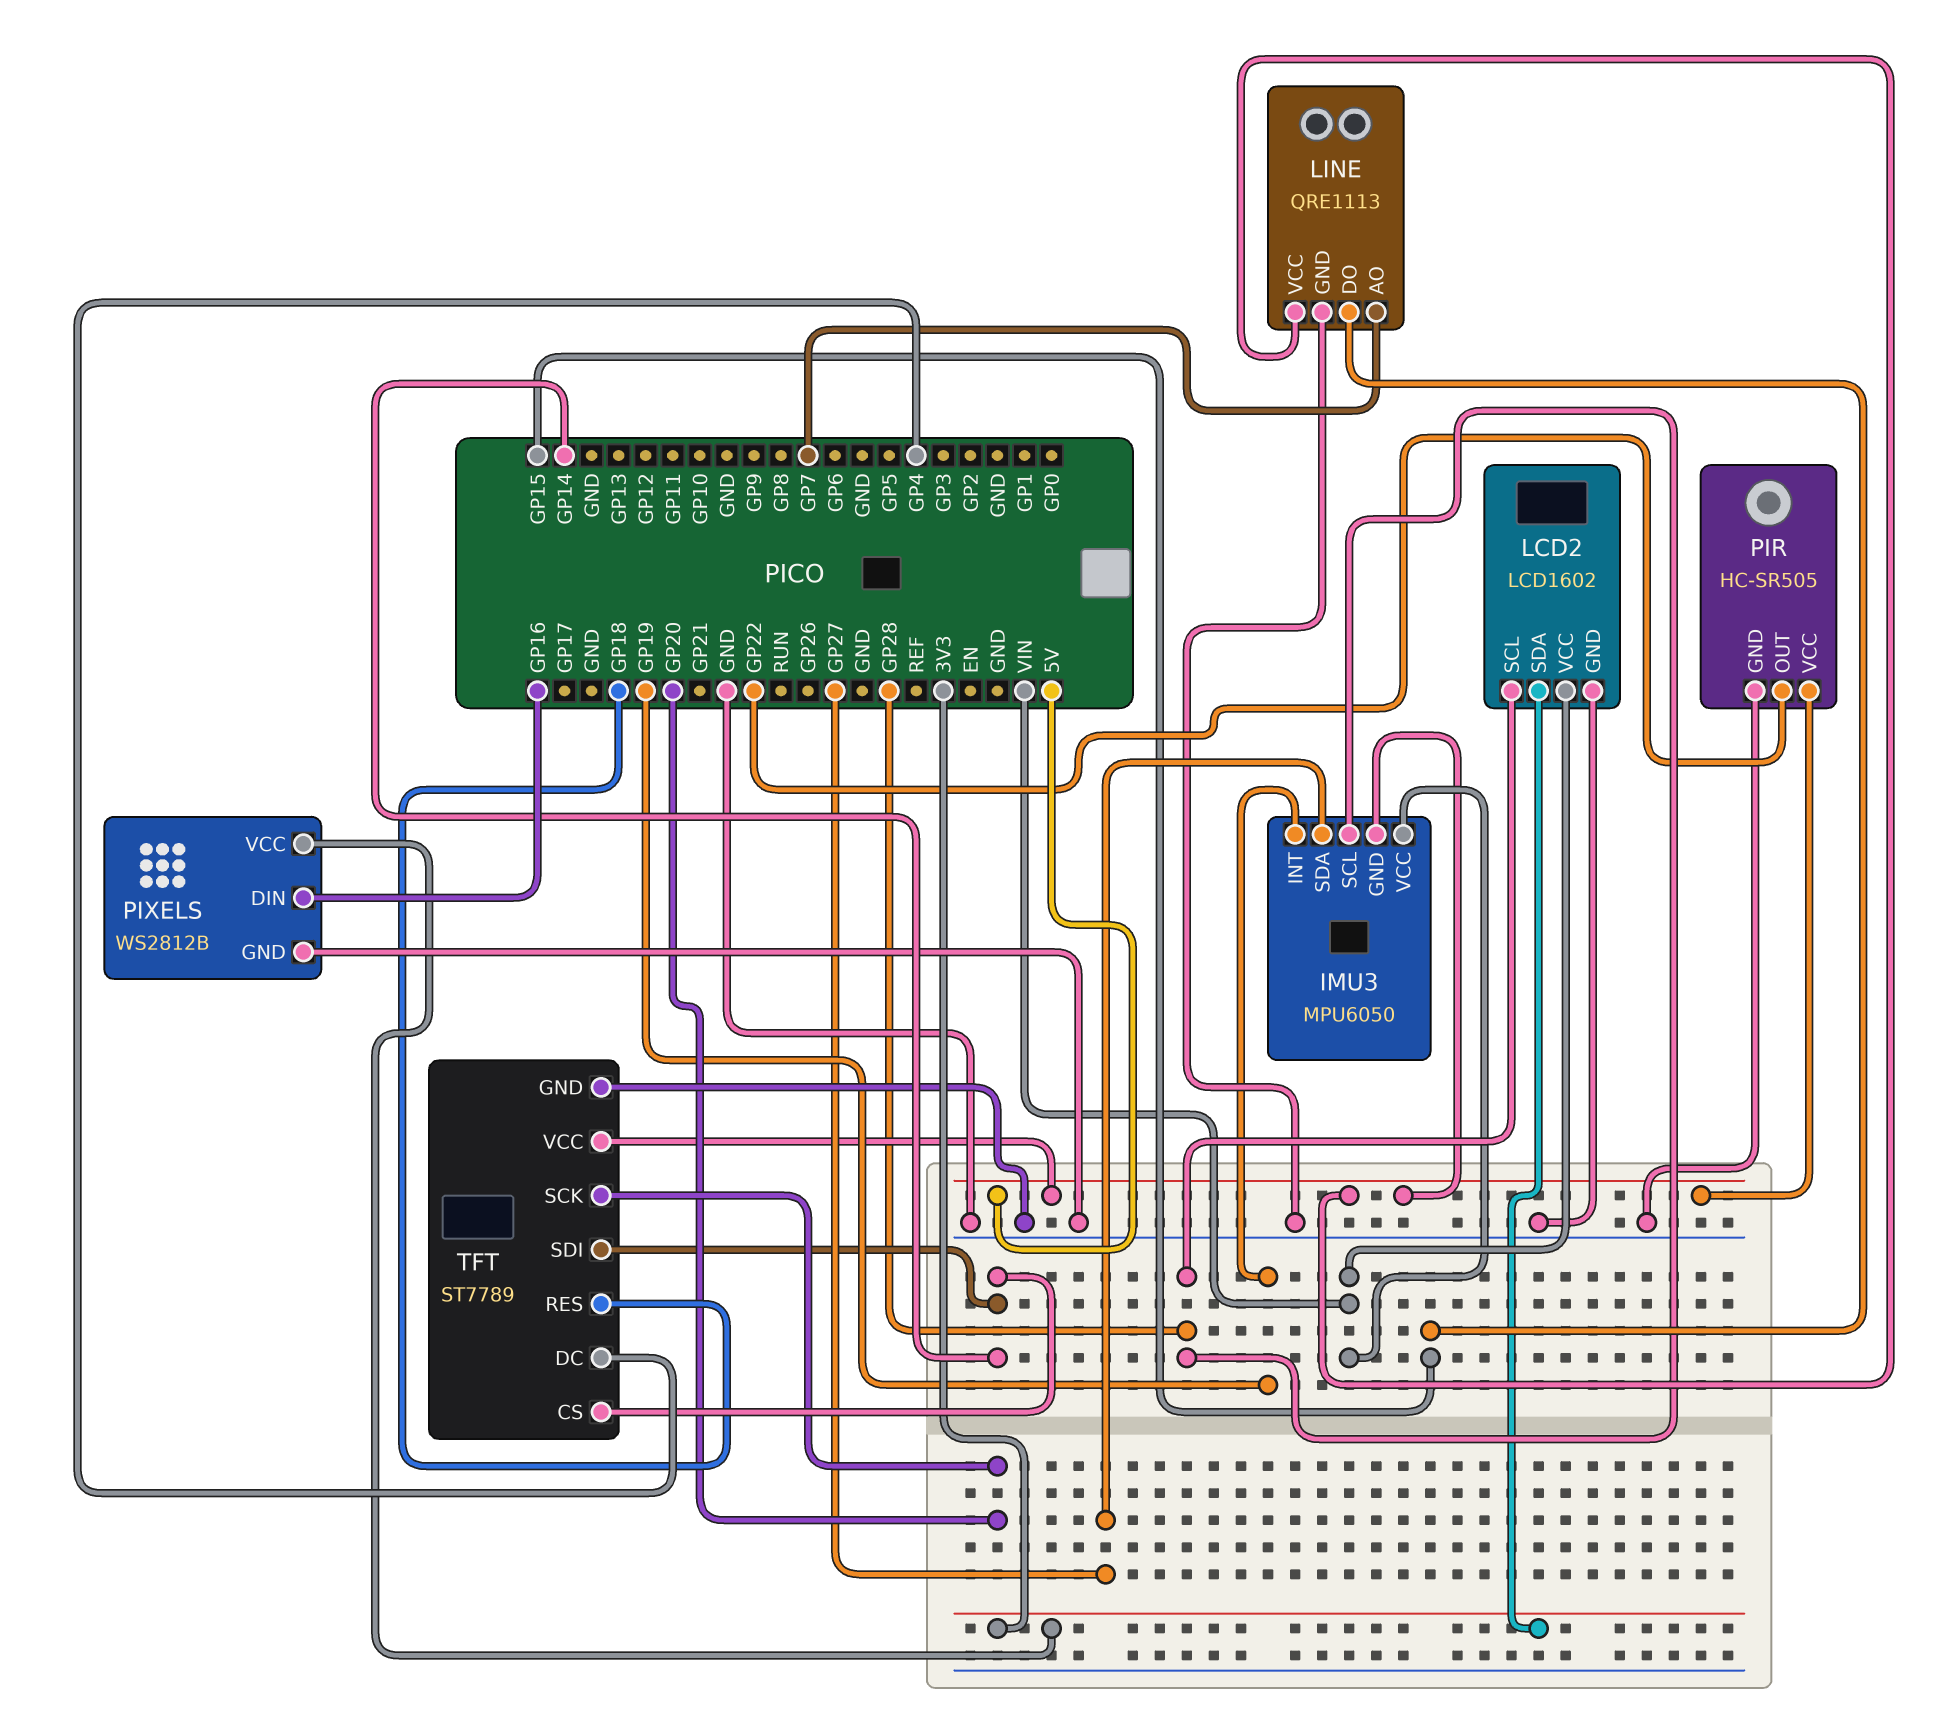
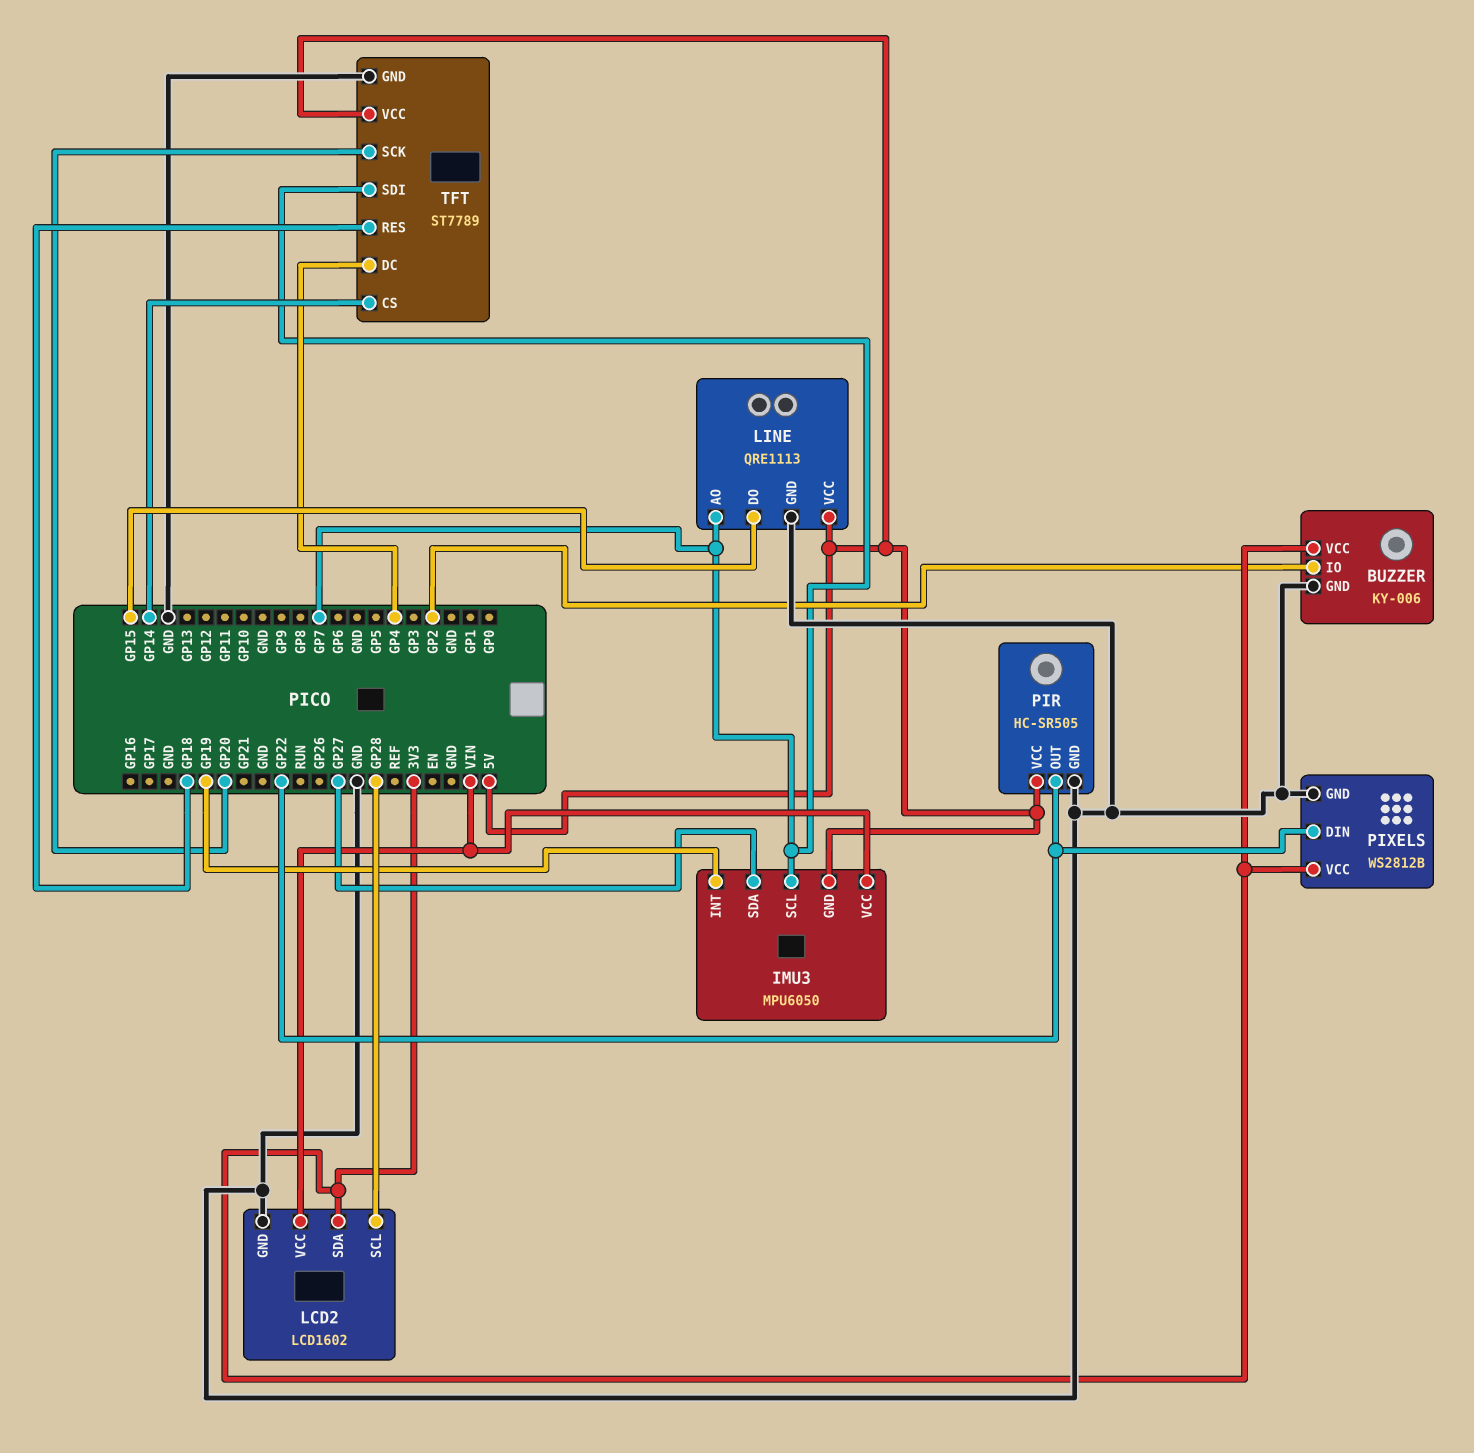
BUZZER: none -> KY-006
BUZZER pin GND: none -> GND
BUZZER pin IO: none -> GP2
BUZZER pin VCC: none -> 3V3
IMU3 pin SCL: GP28 -> GP7
PIXELS pin DIN: GP16 -> GP22
TFT pin SDI: GP14 -> GP7

